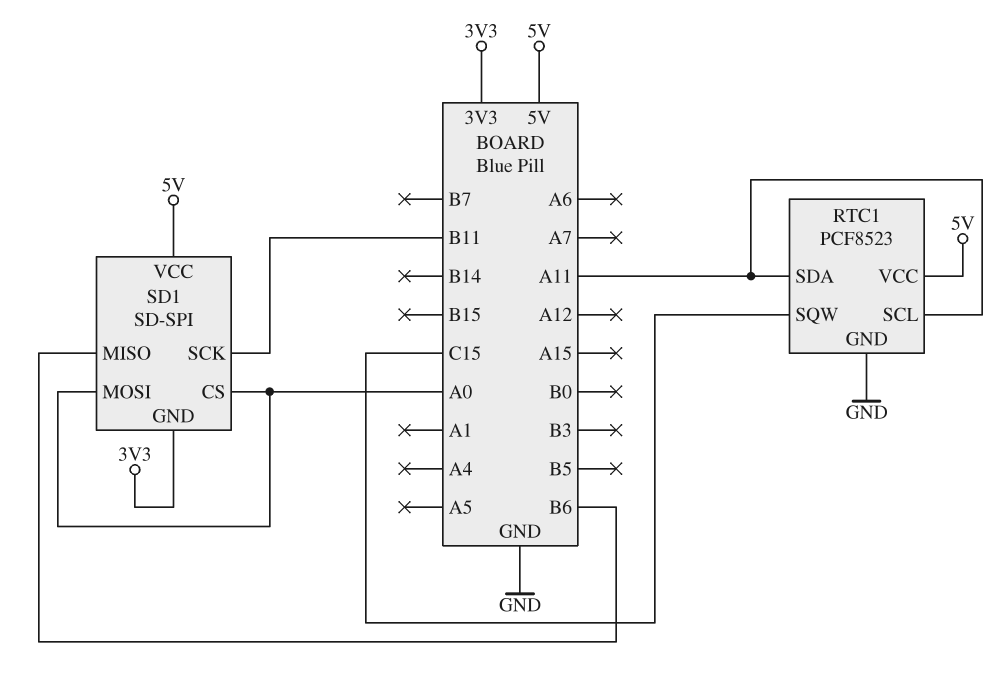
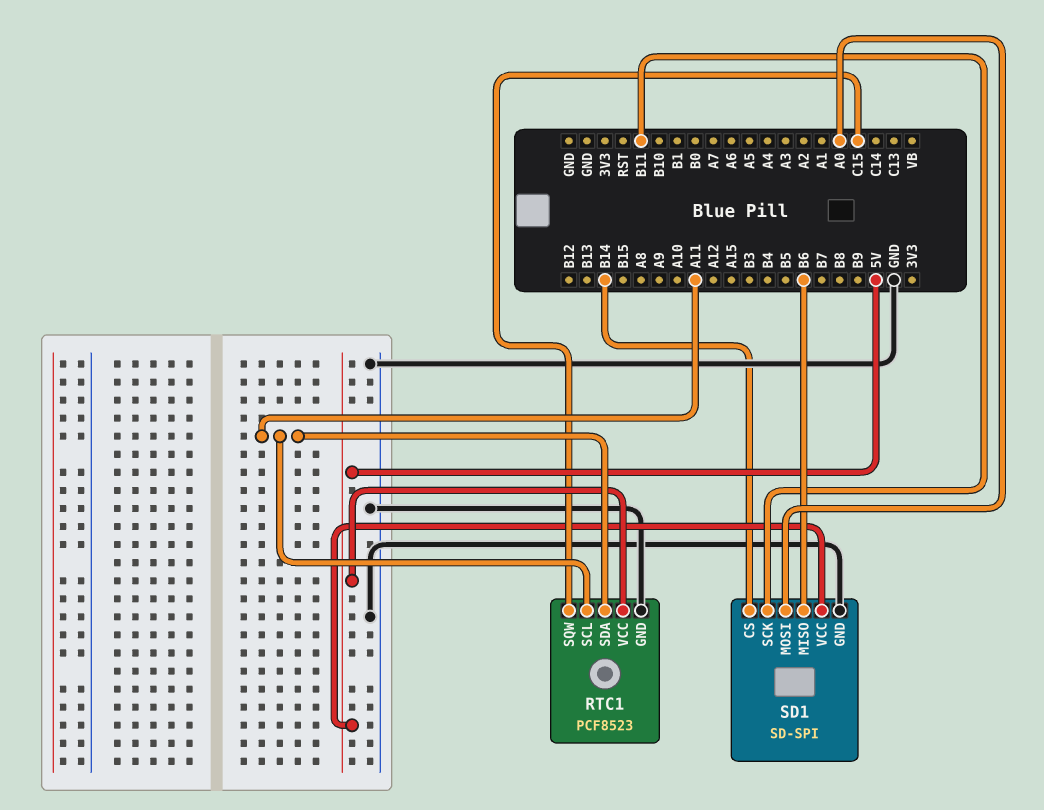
SD1 pin CS: A0 -> B14
SD1 pin GND: 3V3 -> GND

